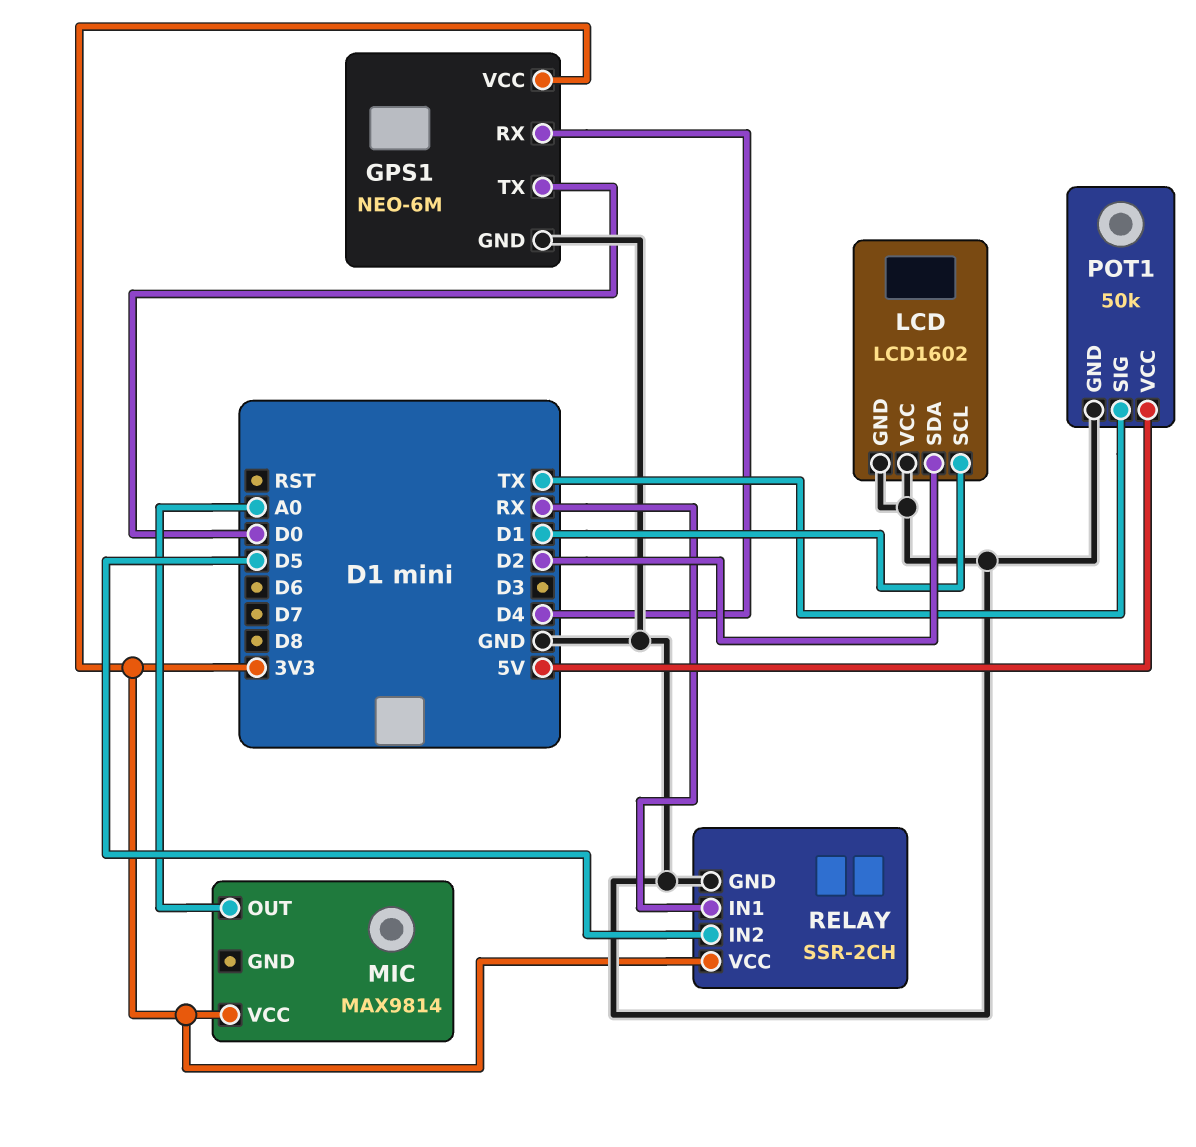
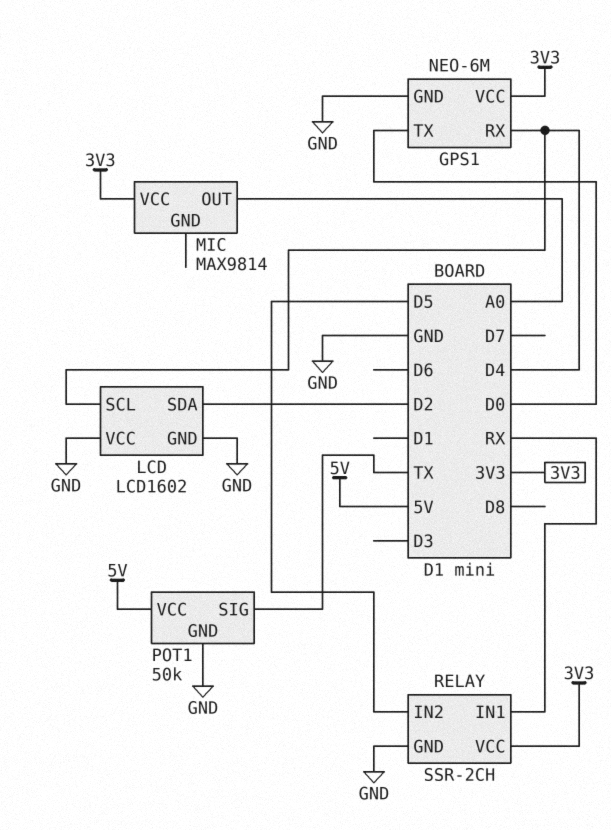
LCD pin SCL: D1 -> D4

